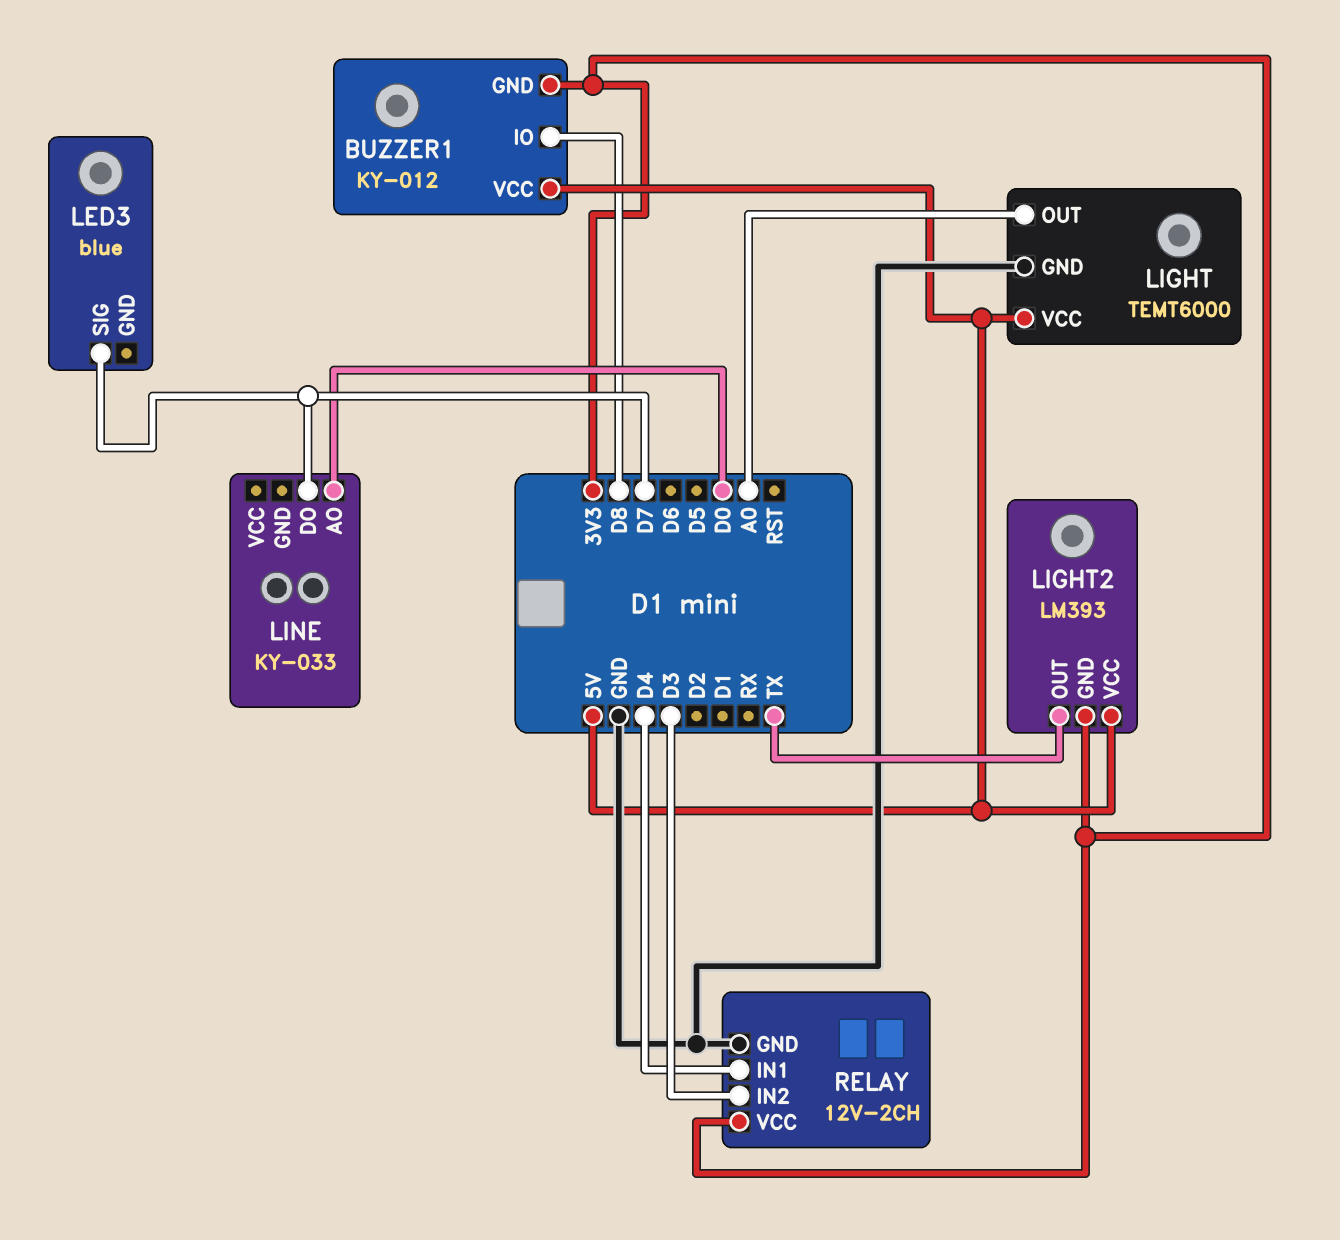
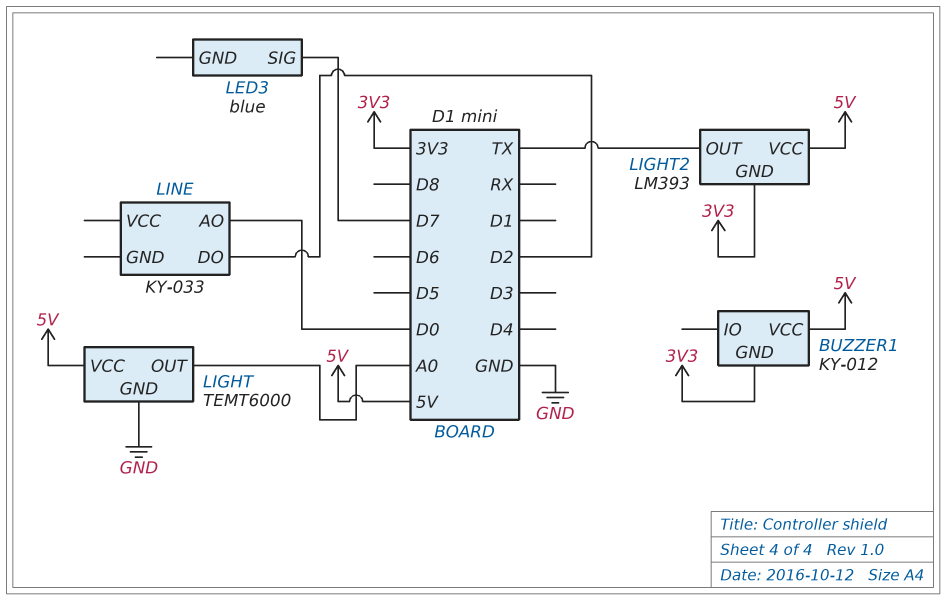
BUZZER1 pin IO: D8 -> none
LINE pin DO: D7 -> D2
RELAY: 12V-2CH -> none
RELAY pin GND: GND -> none
RELAY pin IN1: D4 -> none
RELAY pin IN2: D3 -> none
RELAY pin VCC: 3V3 -> none

